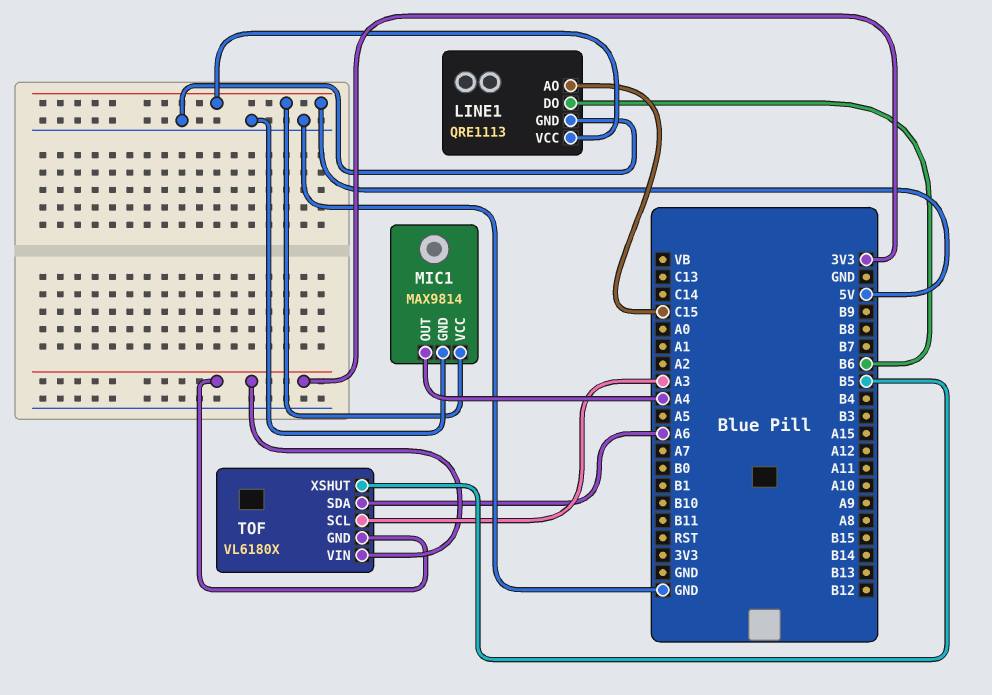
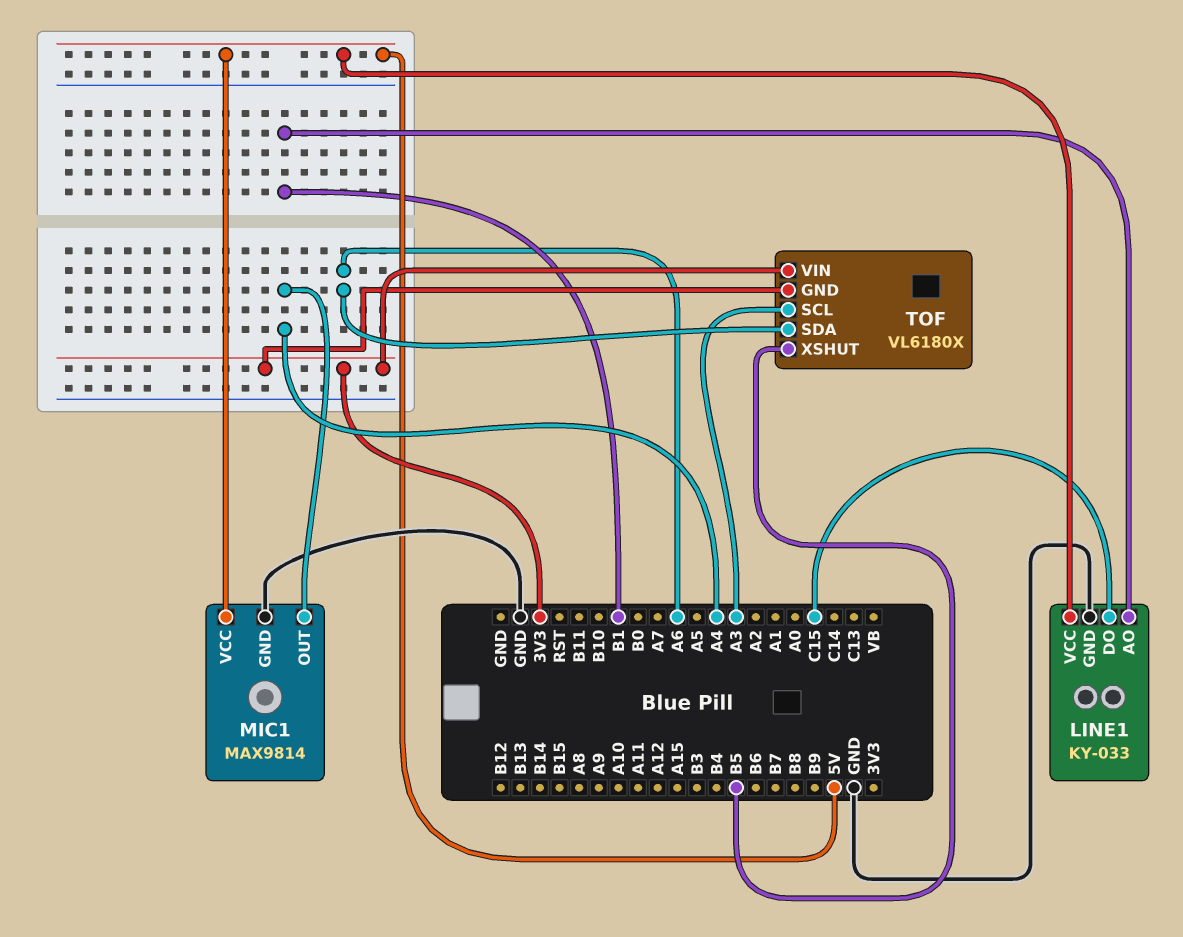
LINE1: QRE1113 -> KY-033
LINE1 pin AO: C15 -> B1
LINE1 pin DO: B6 -> C15

